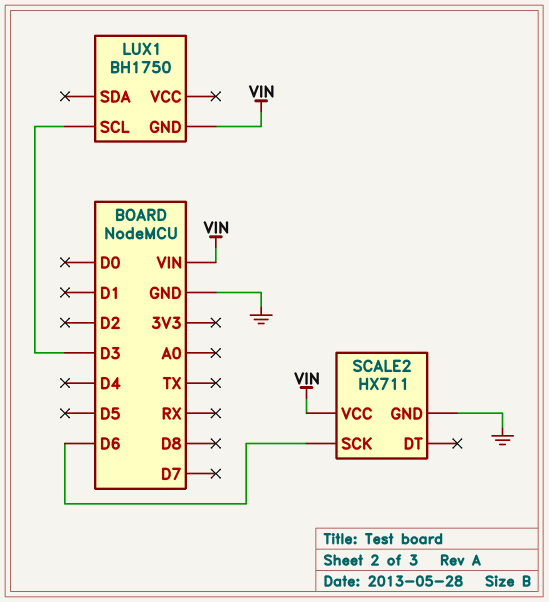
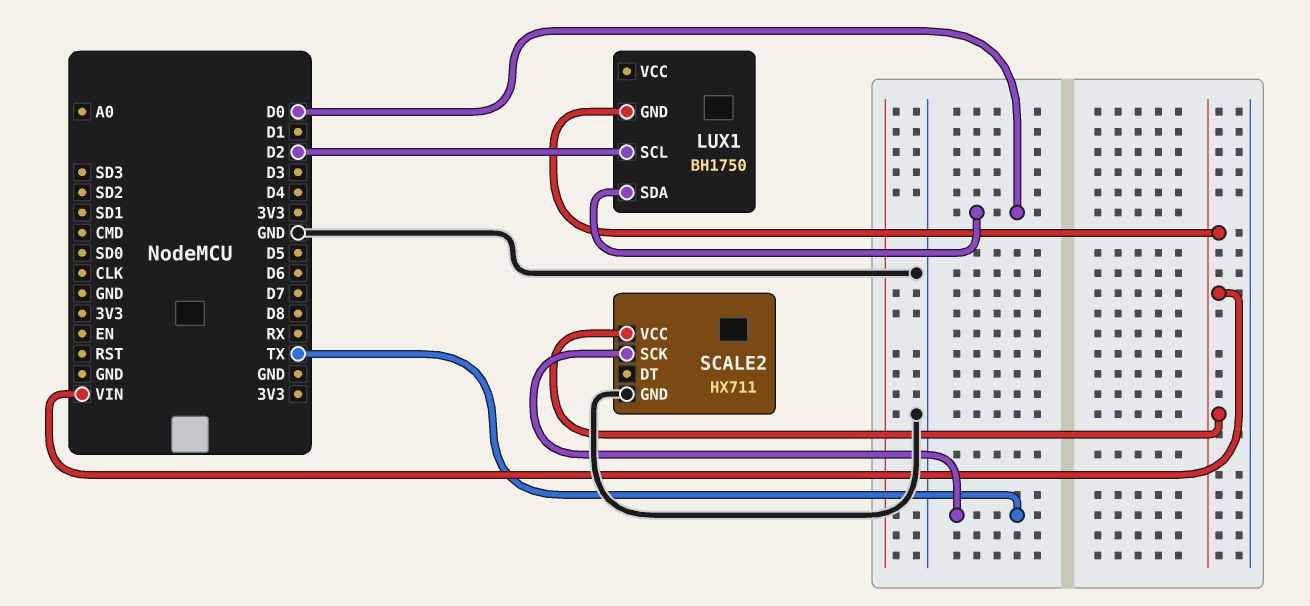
LUX1 pin SCL: D3 -> D2
LUX1 pin SDA: none -> D0
SCALE2 pin SCK: D6 -> TX

